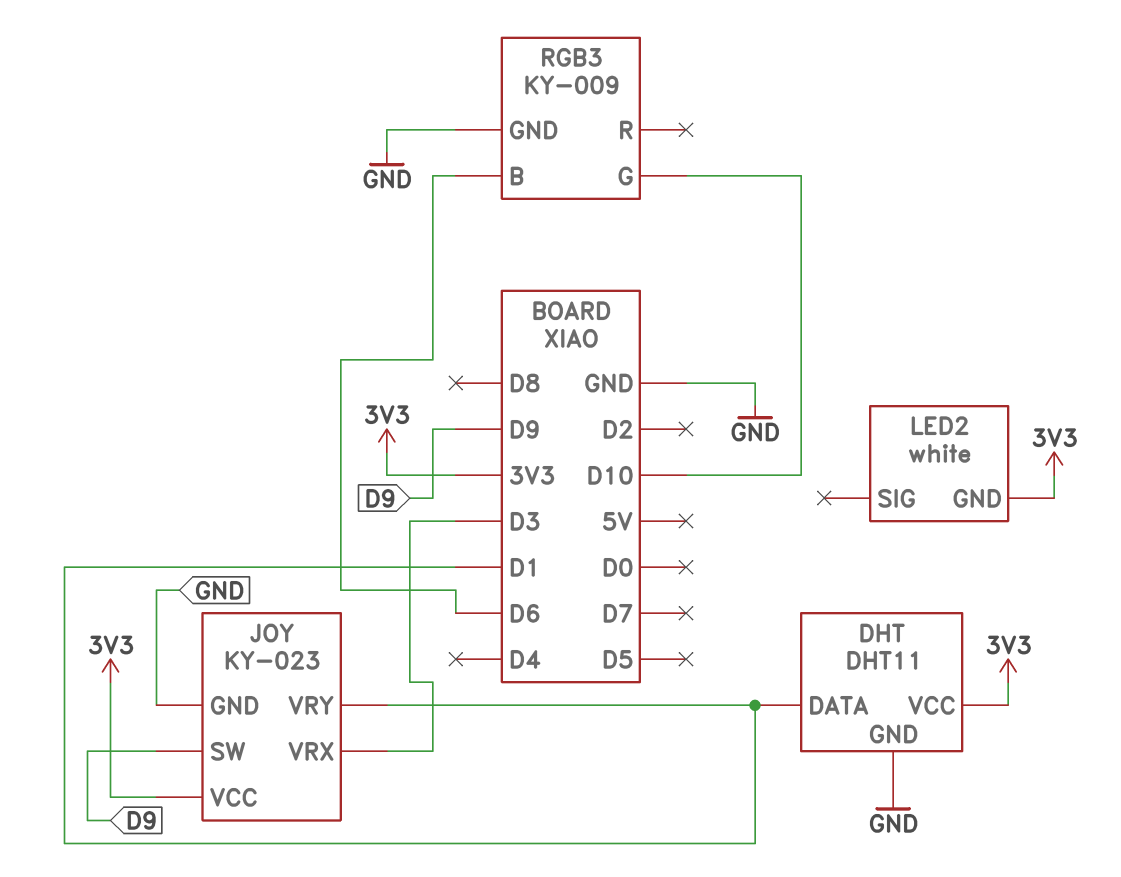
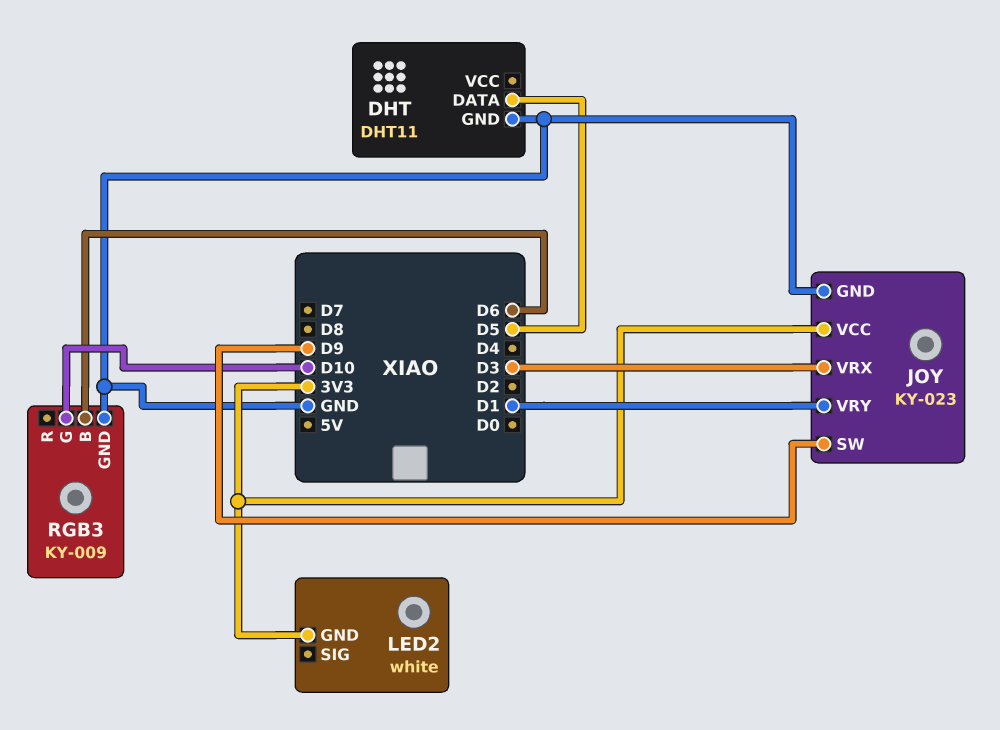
DHT pin DATA: D1 -> D5
DHT pin VCC: 3V3 -> none

